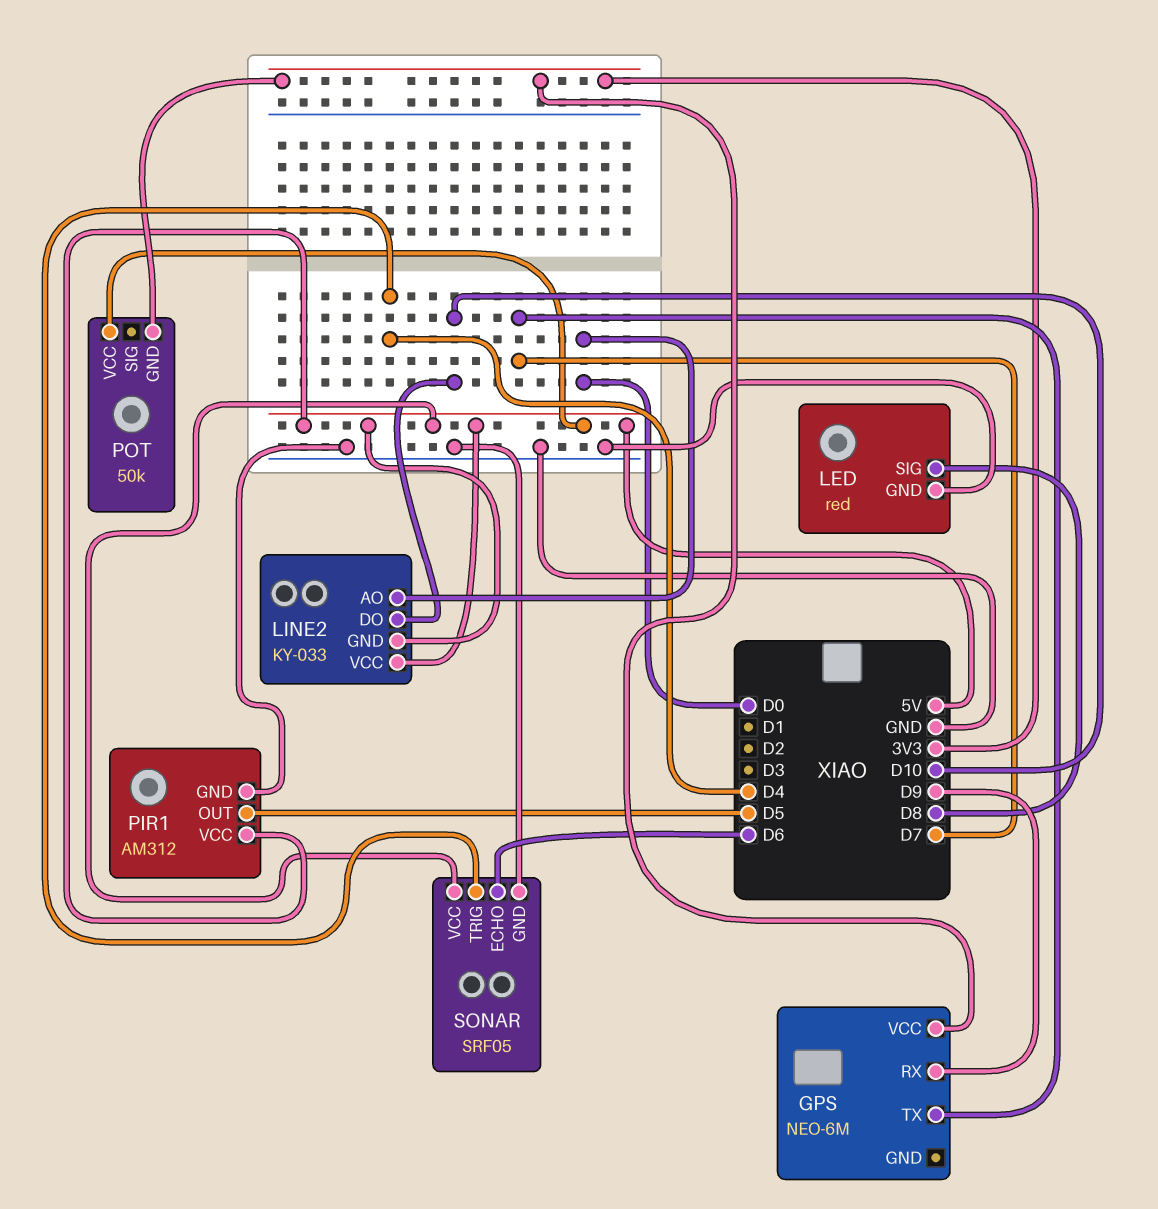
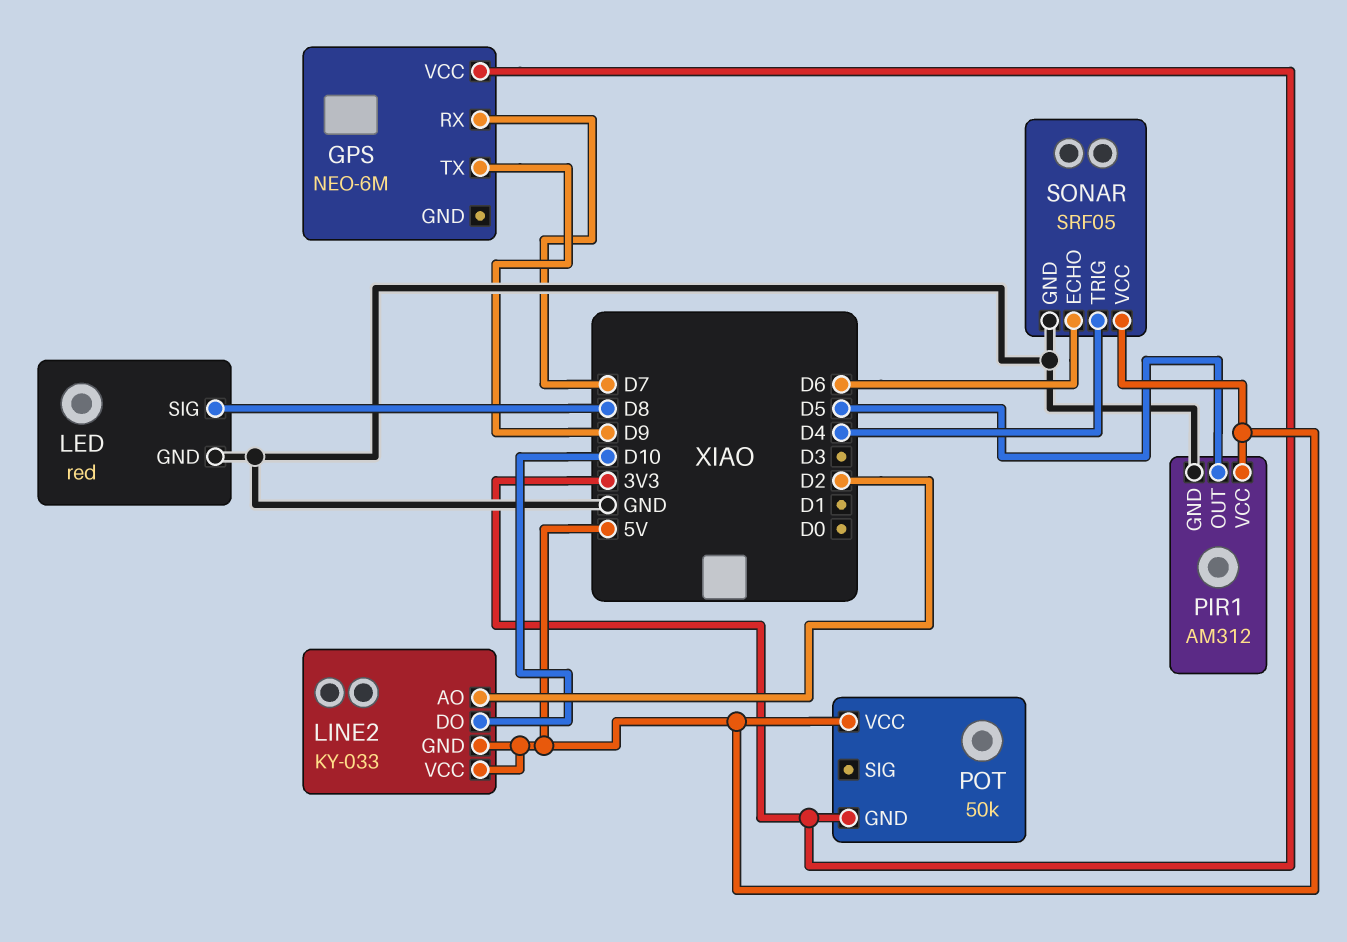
GPS pin RX: D9 -> D7
GPS pin TX: D7 -> D9
LINE2 pin AO: D0 -> D2

